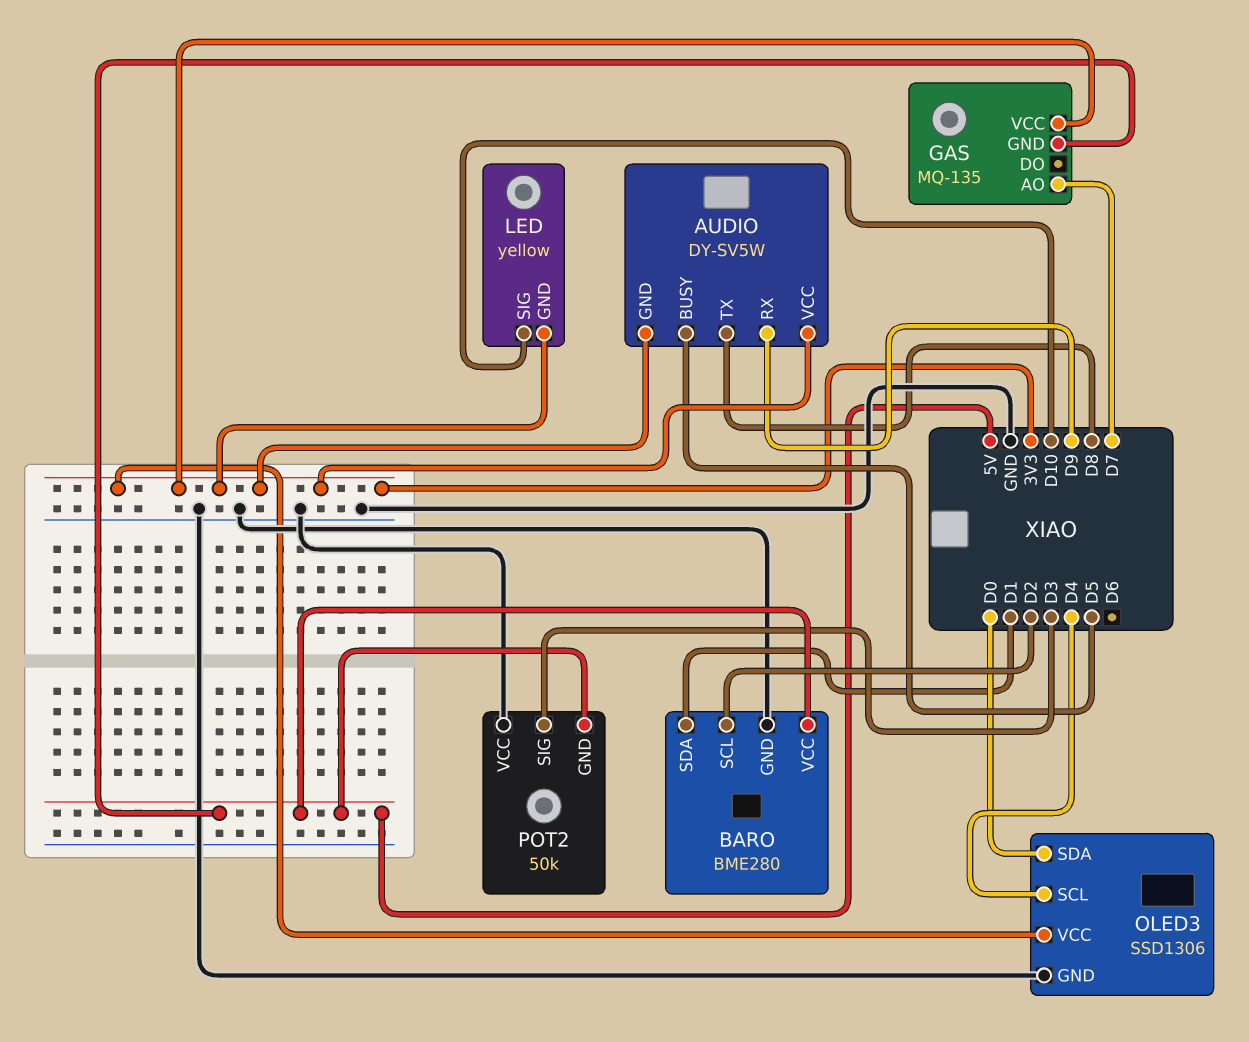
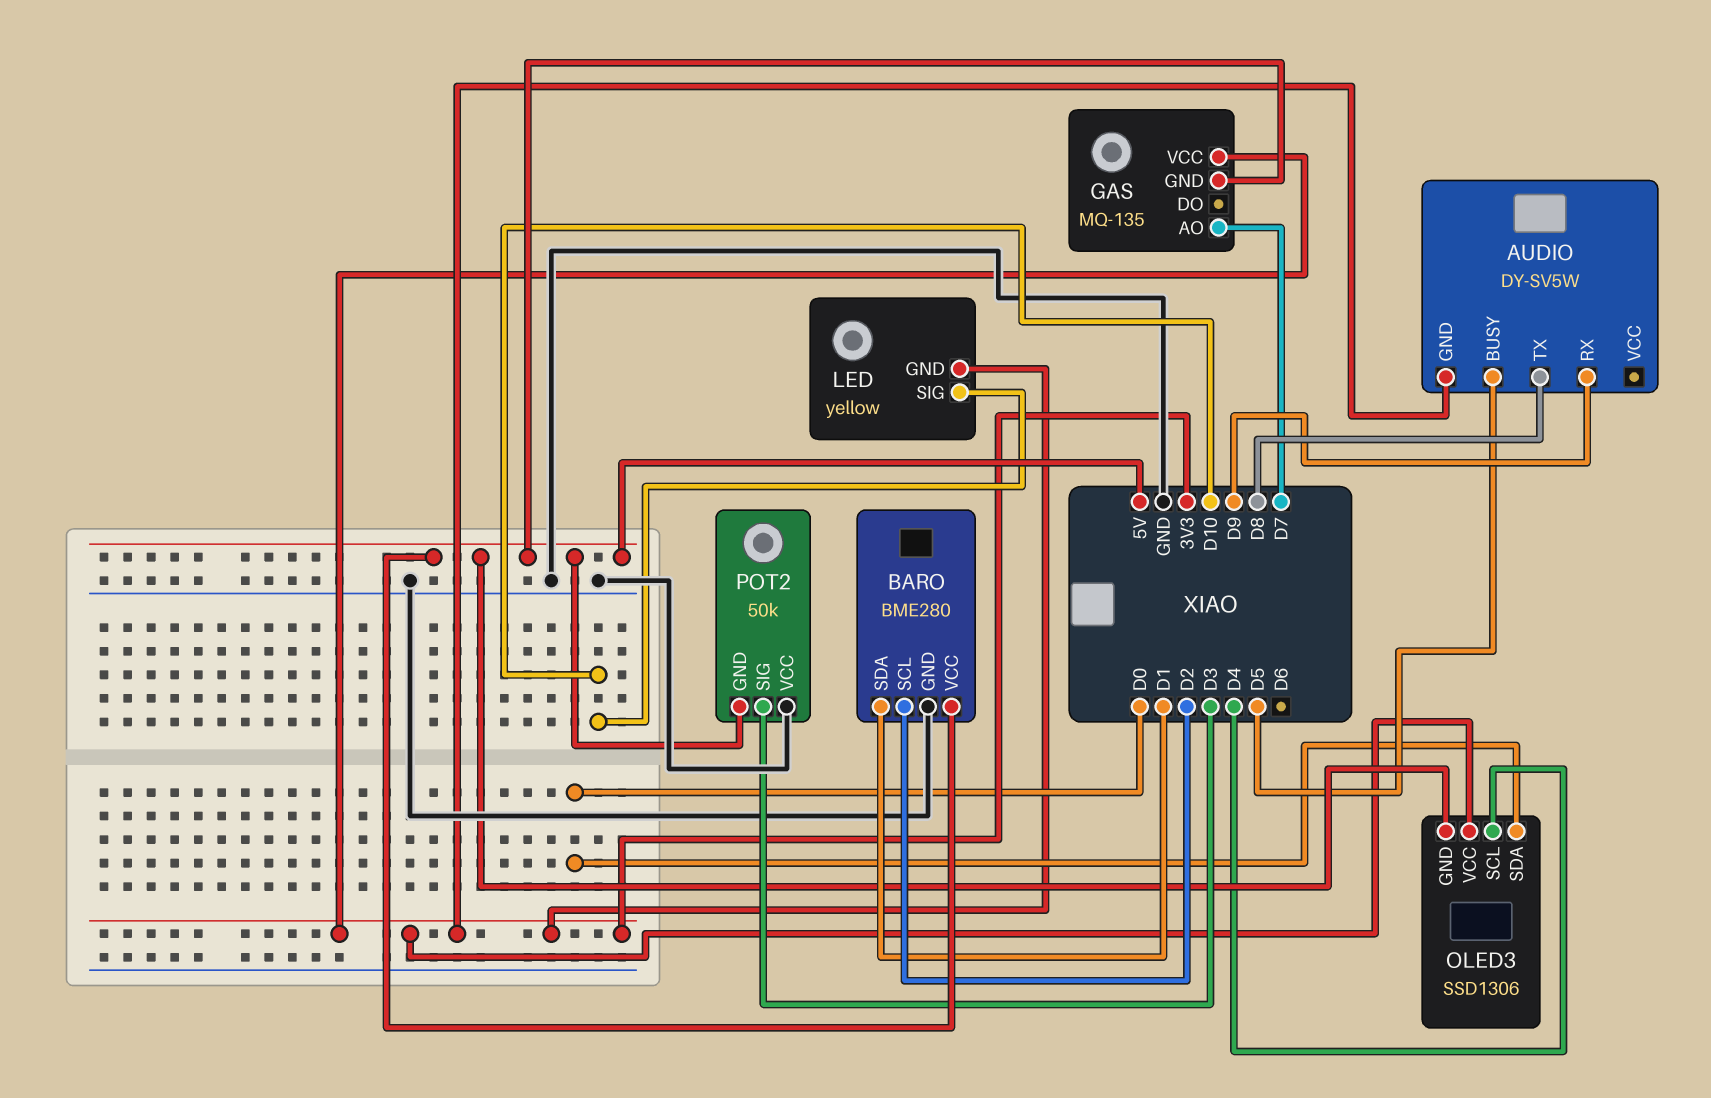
AUDIO pin VCC: 3V3 -> none
OLED3 pin GND: GND -> 5V

